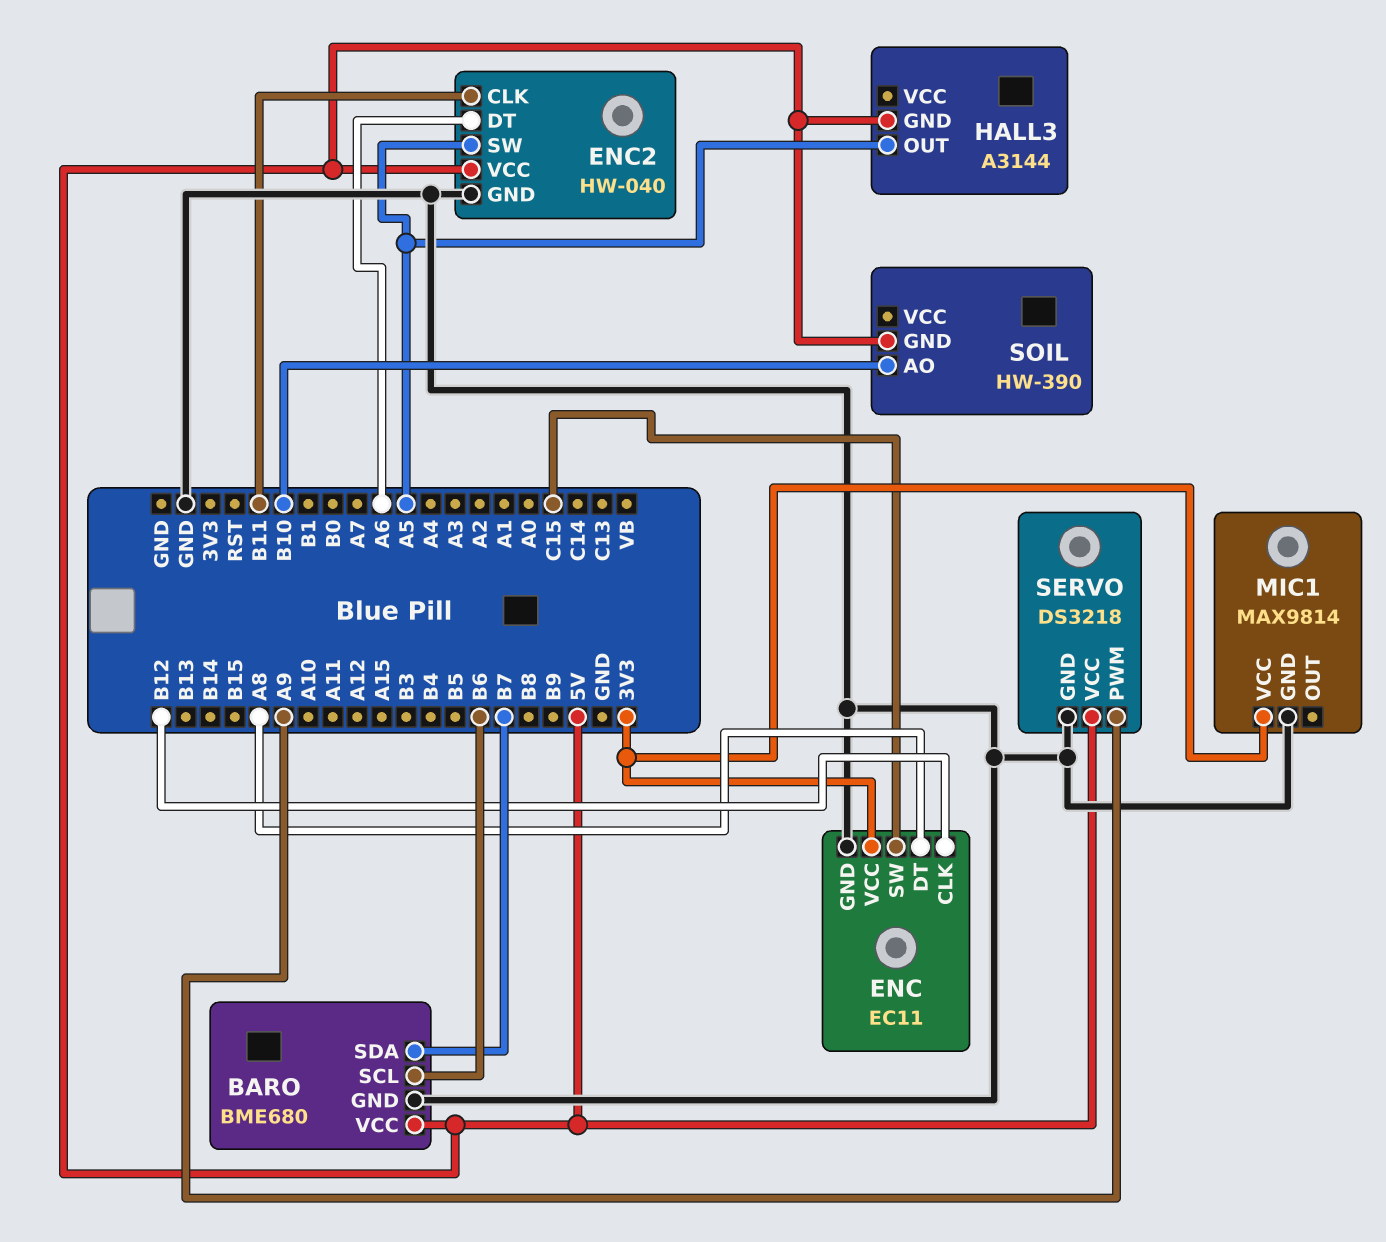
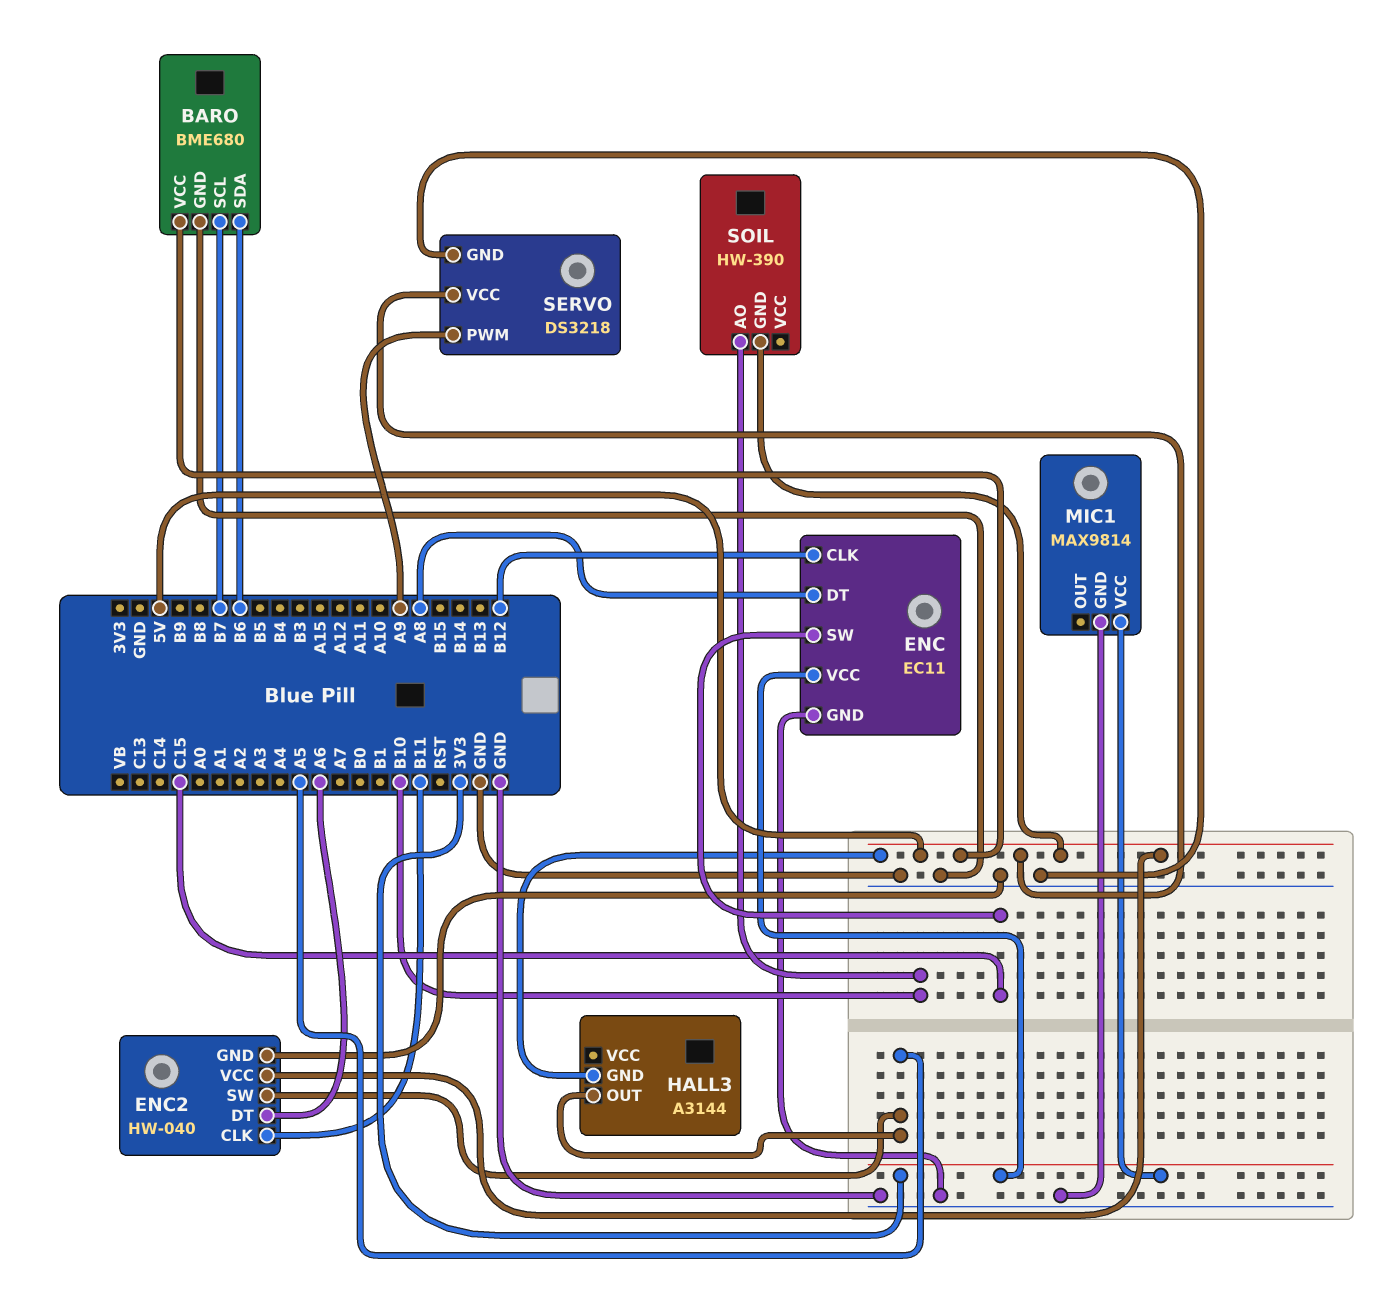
BARO pin SCL: B6 -> B7
BARO pin SDA: B7 -> B6

